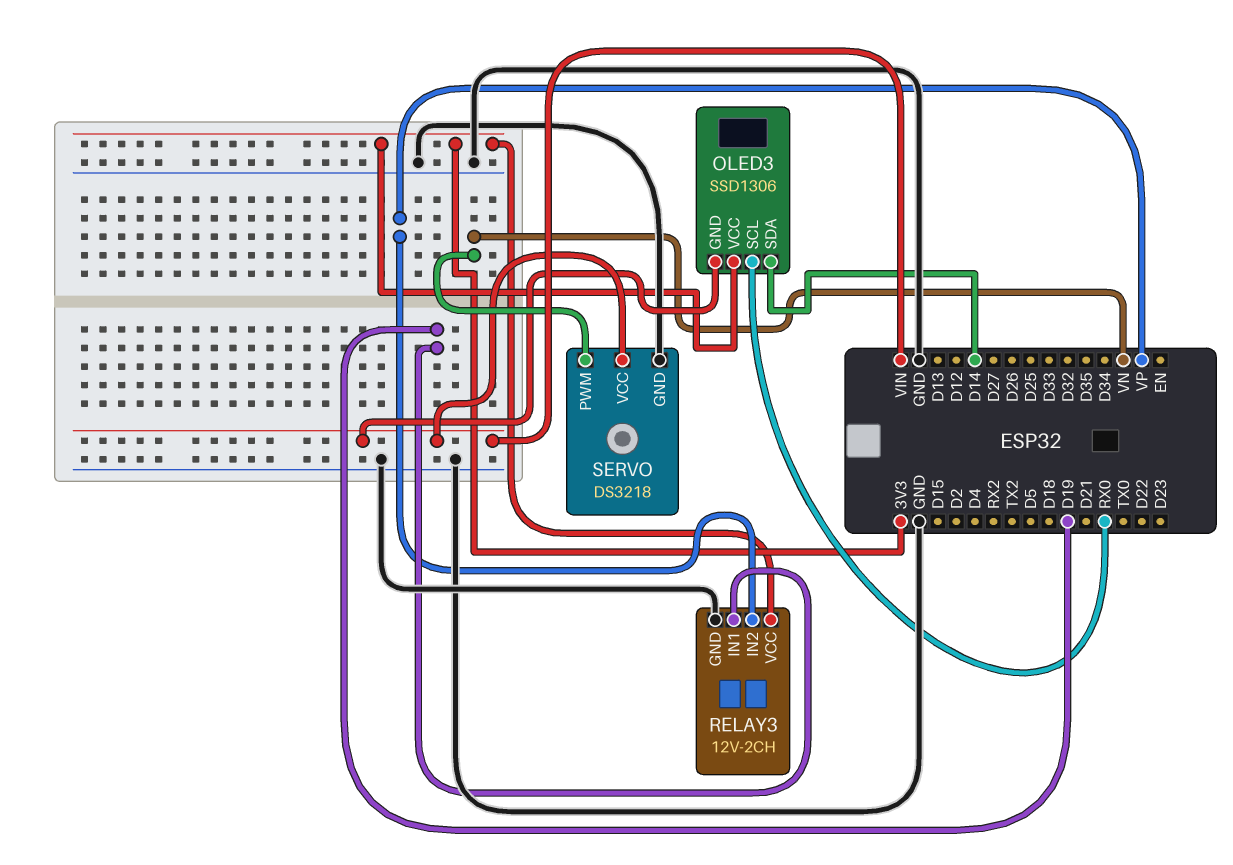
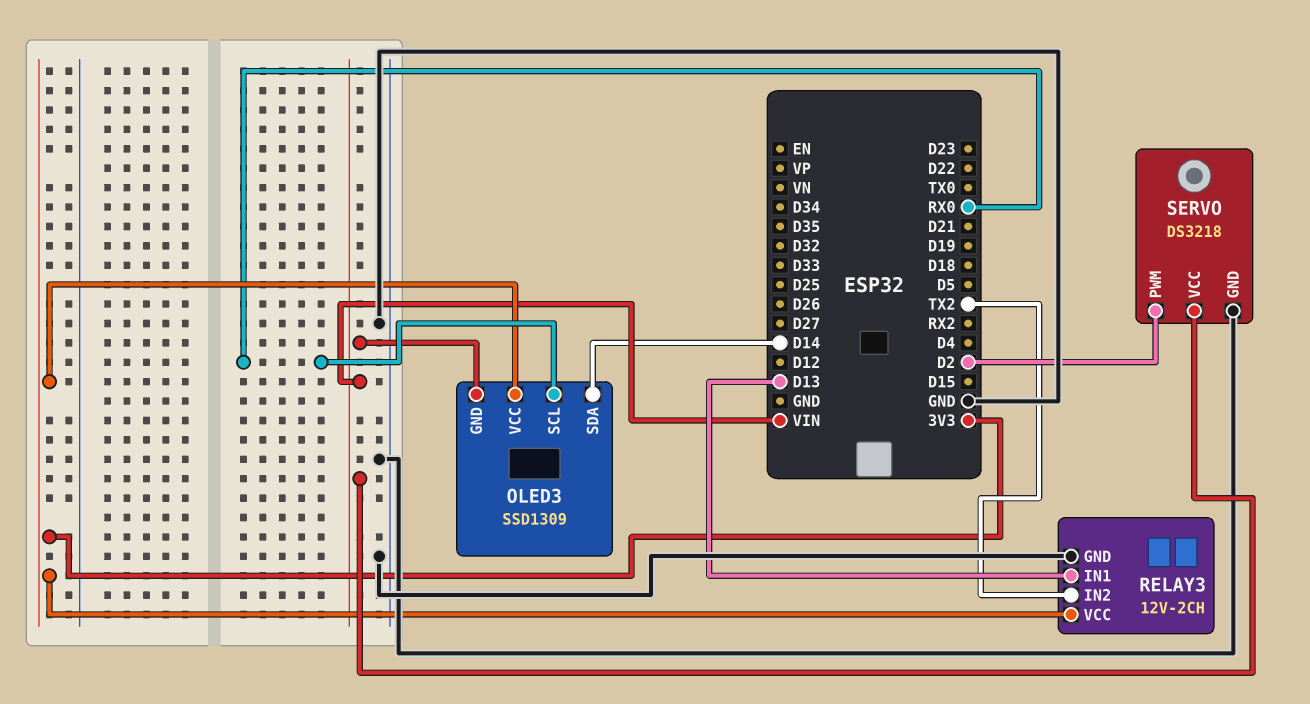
OLED3: SSD1306 -> SSD1309
RELAY3 pin IN1: D19 -> D13
RELAY3 pin IN2: VP -> TX2
SERVO pin PWM: VN -> D2

